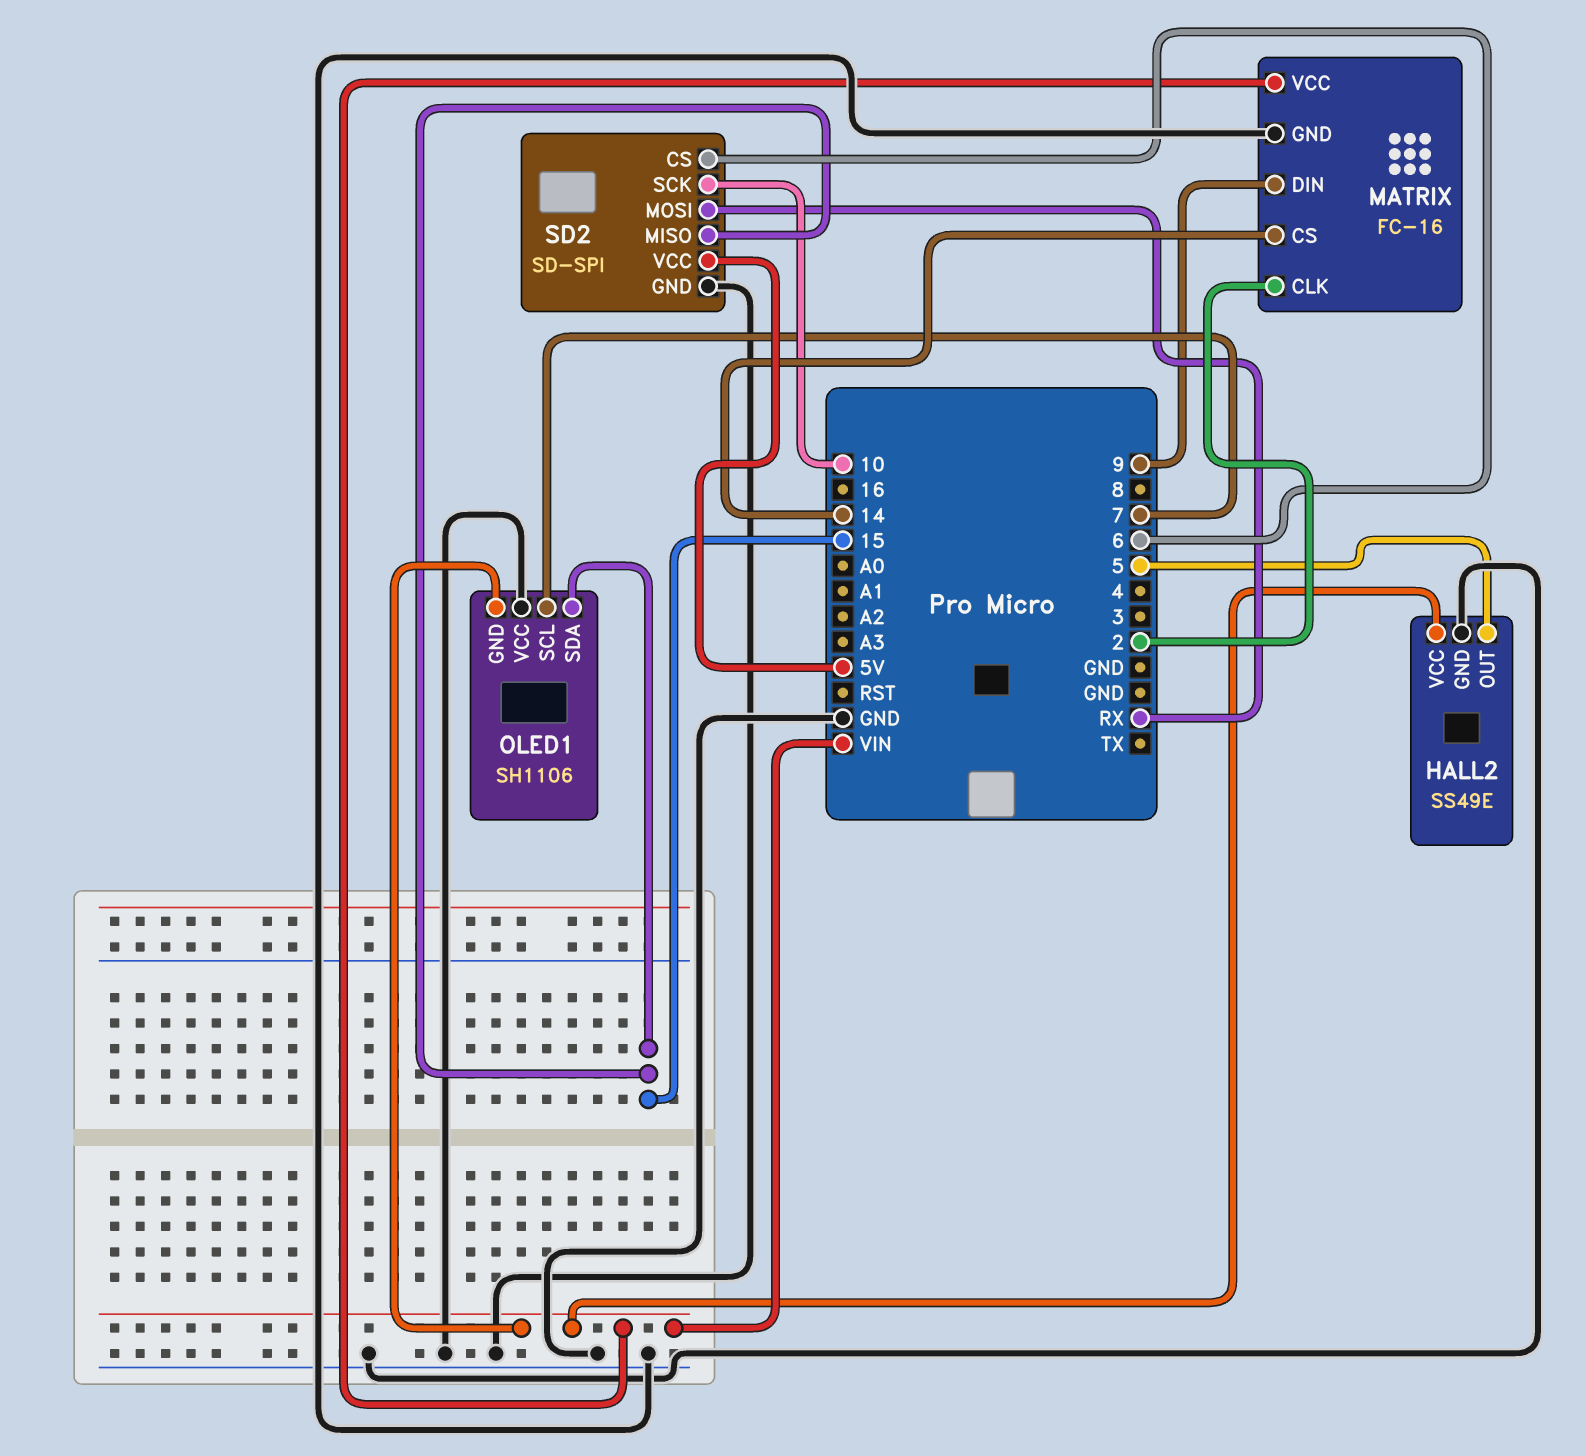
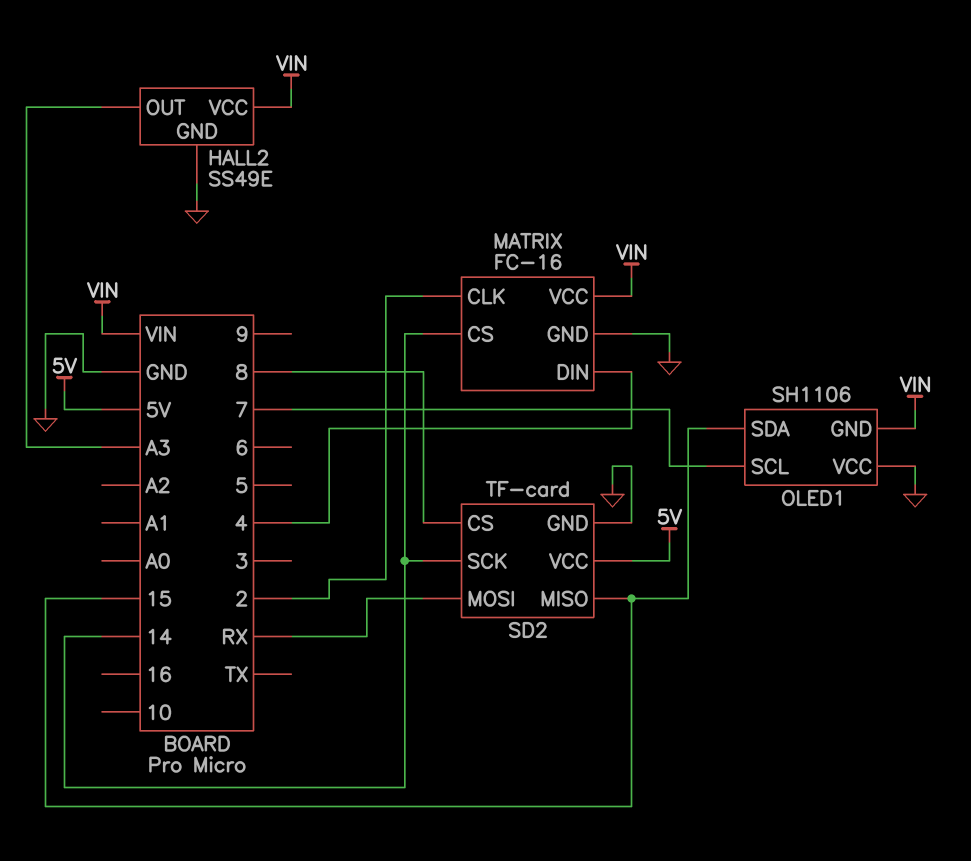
HALL2 pin OUT: 5 -> A3
MATRIX pin DIN: 9 -> 4
SD2: SD-SPI -> TF-card
SD2 pin CS: 6 -> 8
SD2 pin SCK: 10 -> 14

